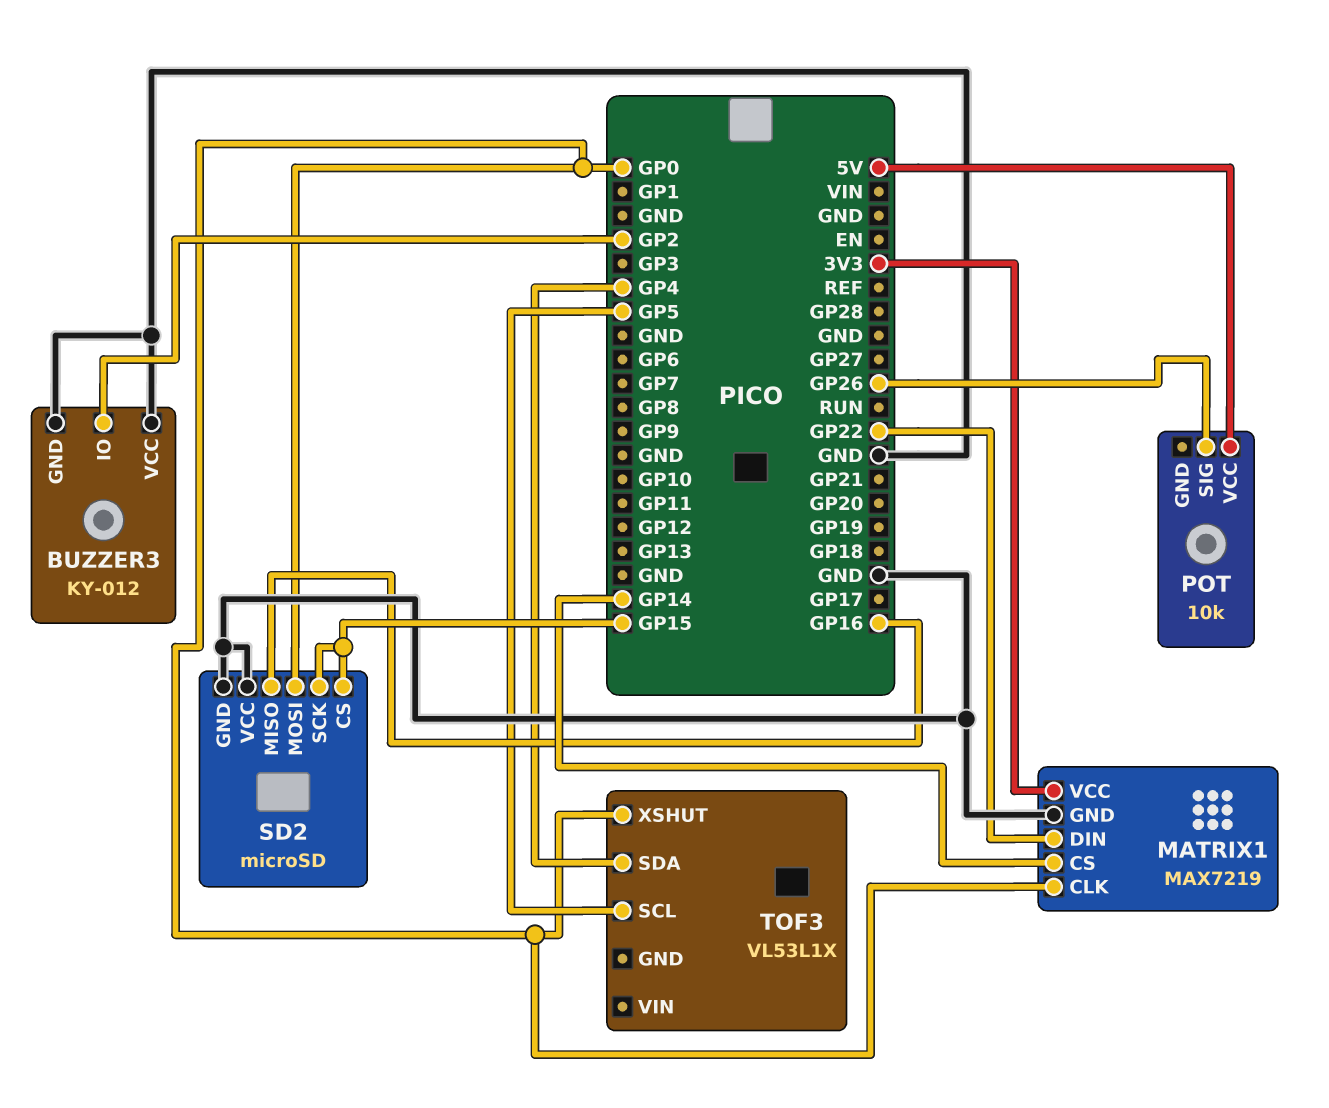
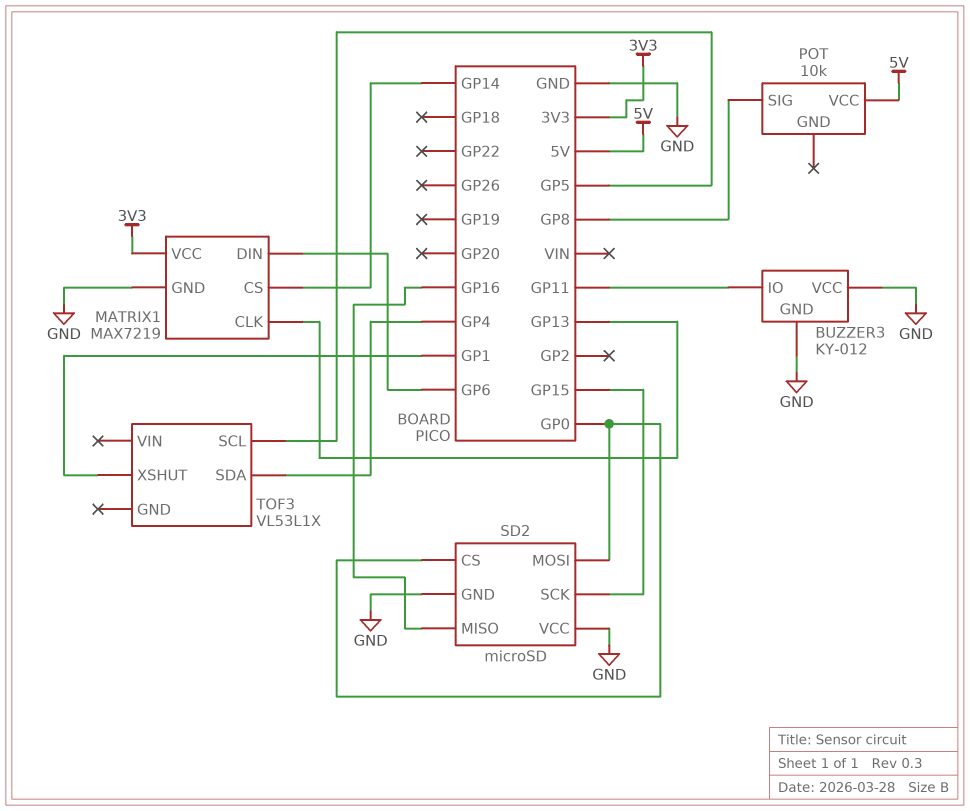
BUZZER3 pin IO: GP2 -> GP11
MATRIX1 pin CLK: GP0 -> GP13
MATRIX1 pin DIN: GP22 -> GP6
POT pin SIG: GP26 -> GP8
SD2 pin CS: GP15 -> GP0
TOF3 pin XSHUT: GP0 -> GP1

